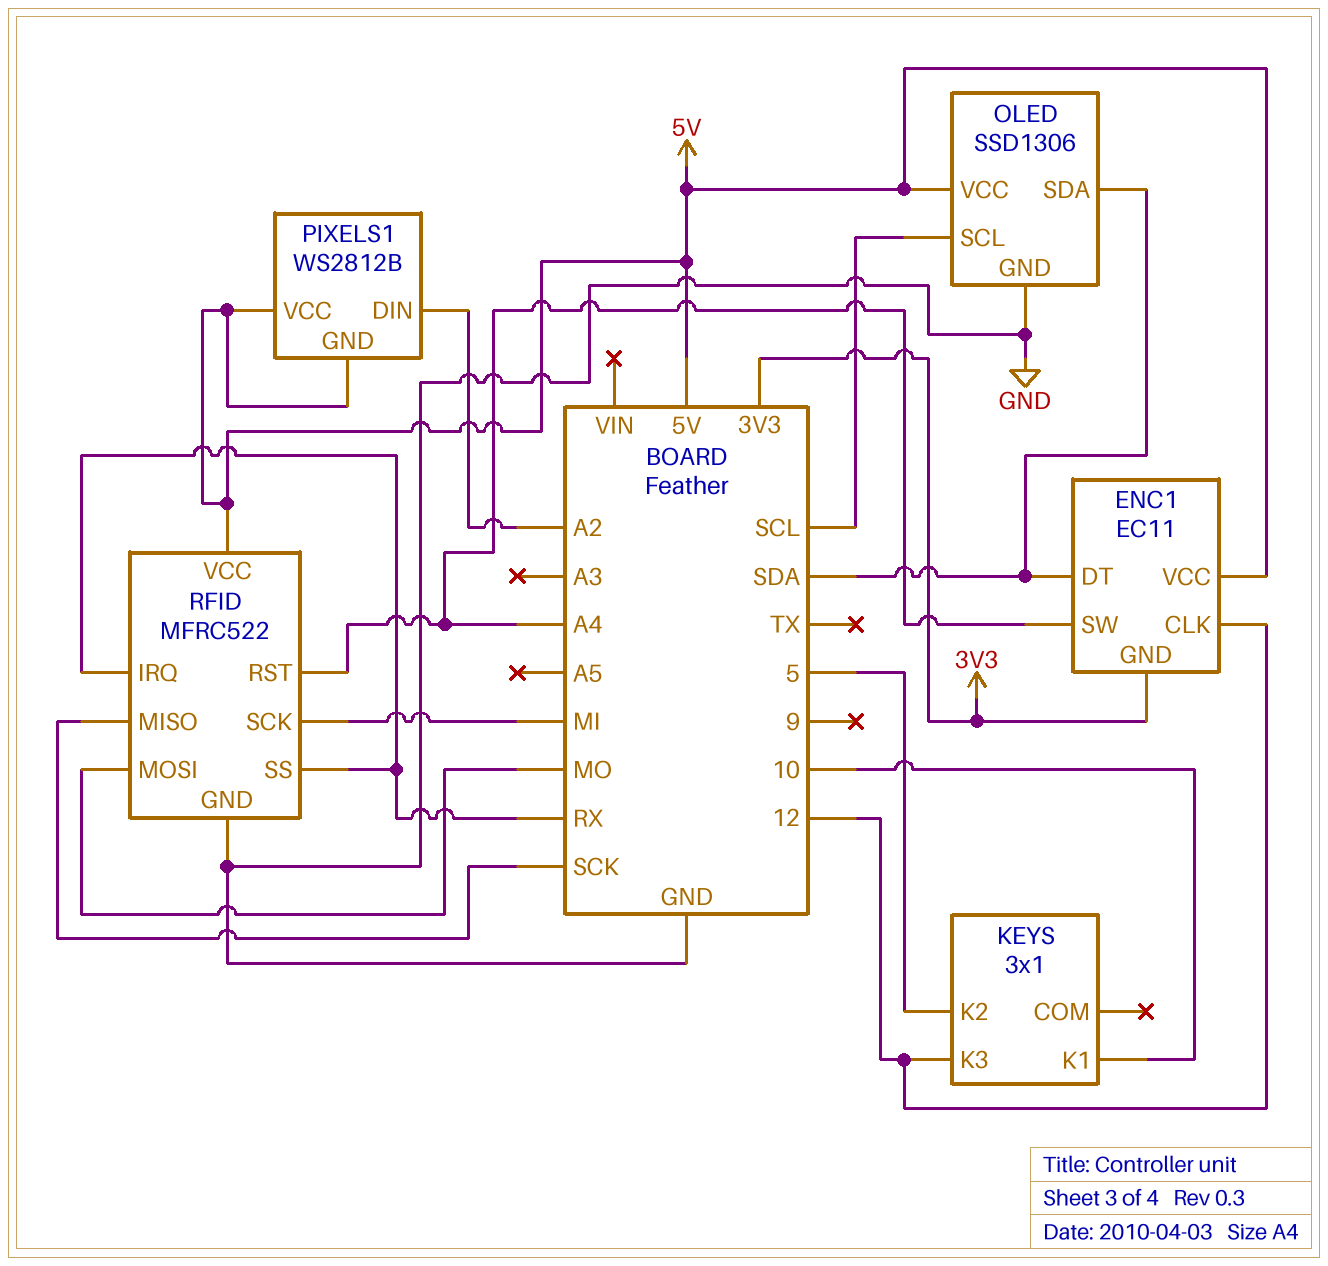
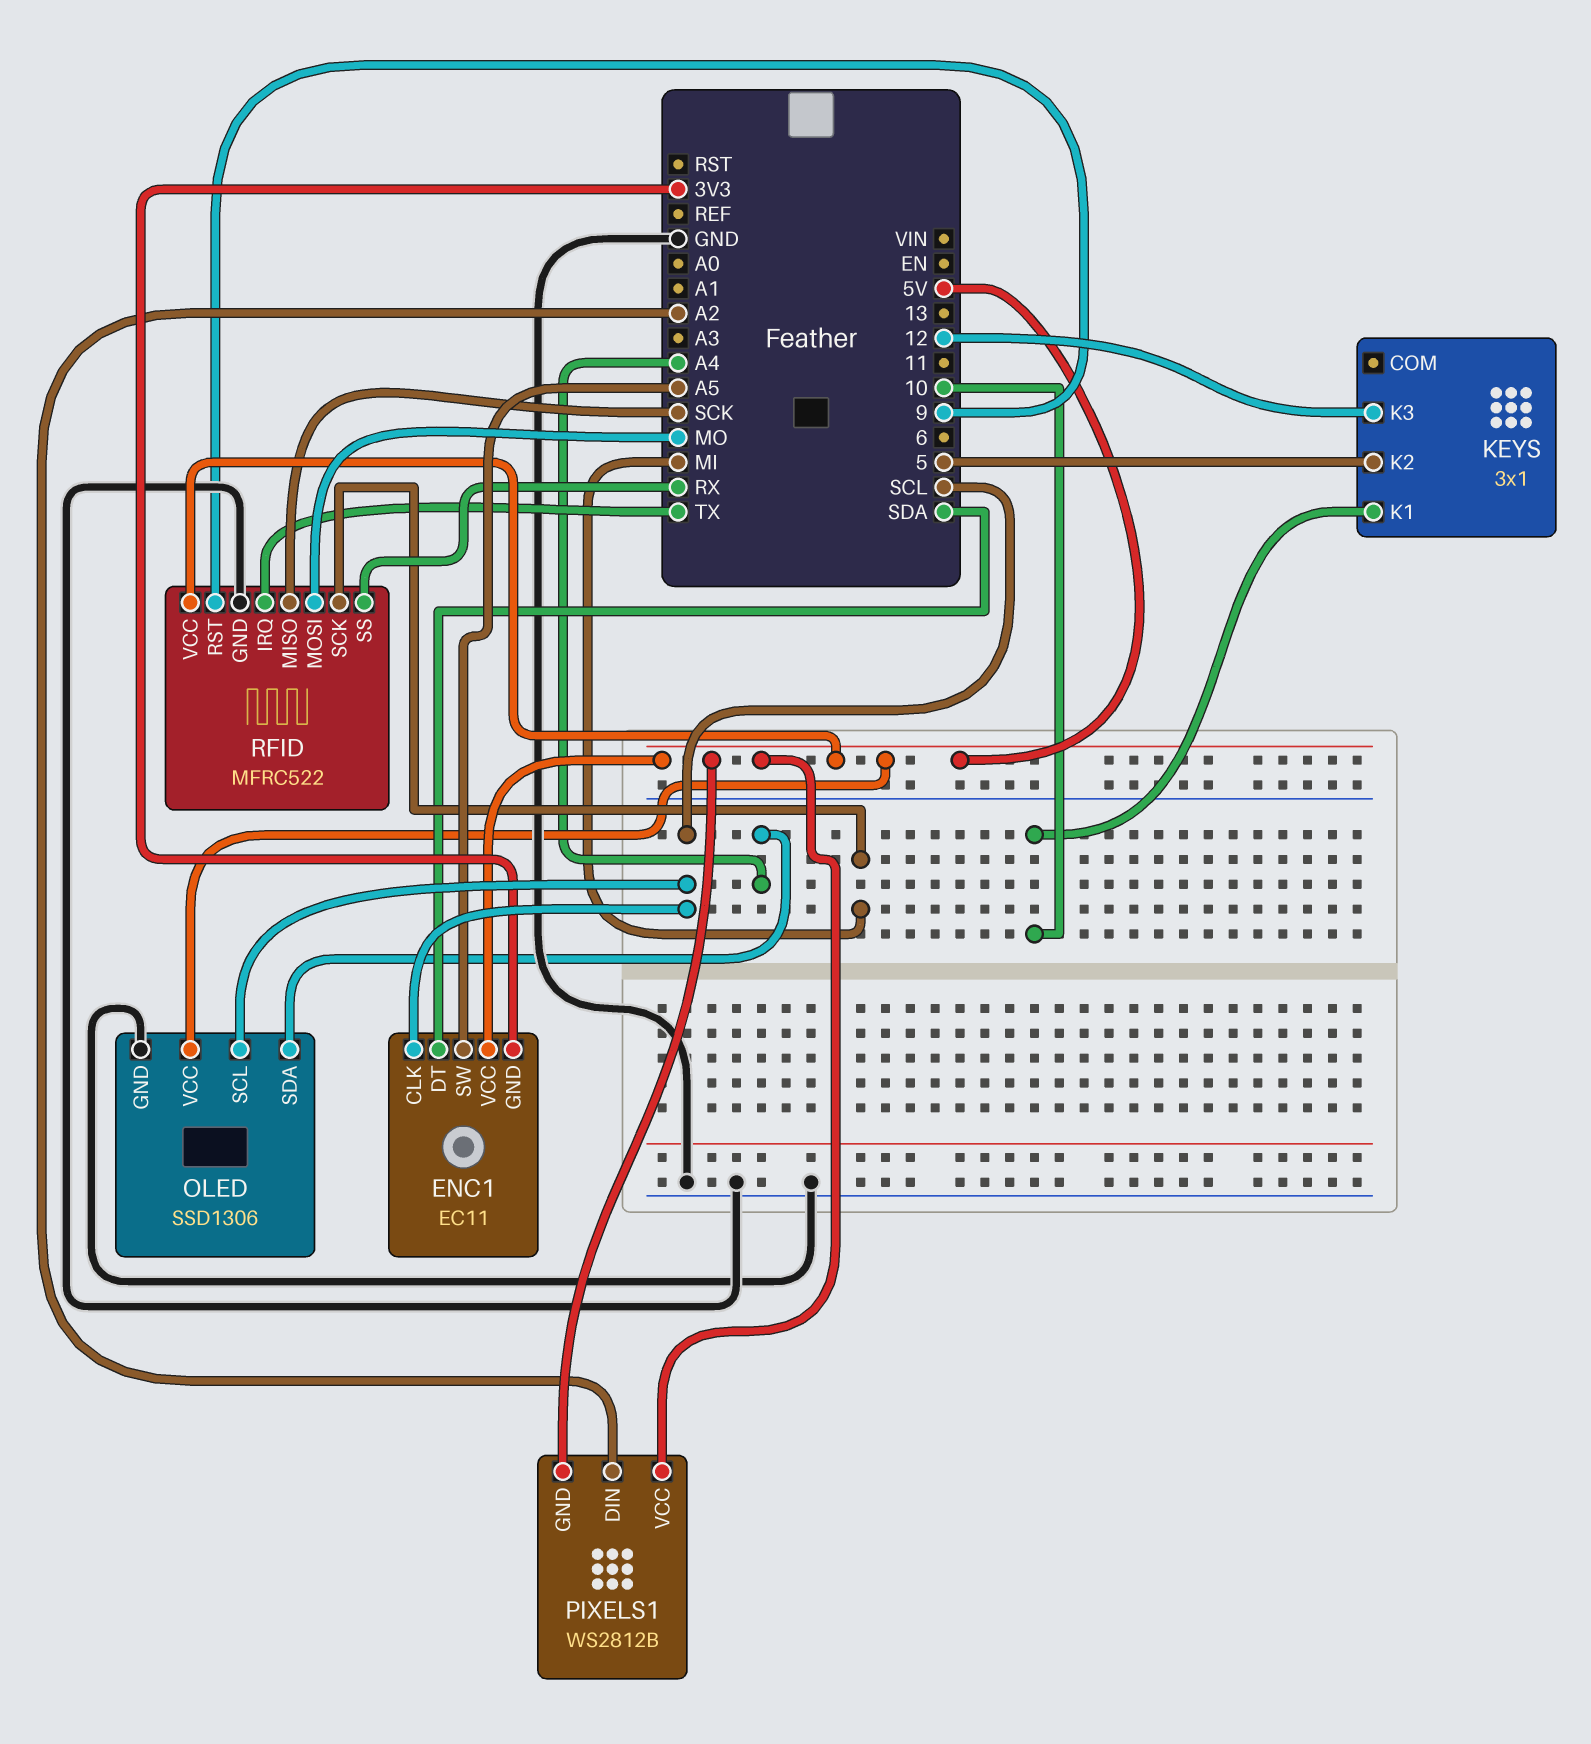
ENC1 pin CLK: 12 -> SCL
ENC1 pin SW: A4 -> A5
OLED pin SDA: SDA -> A4
RFID pin IRQ: RX -> TX
RFID pin RST: A4 -> 9

